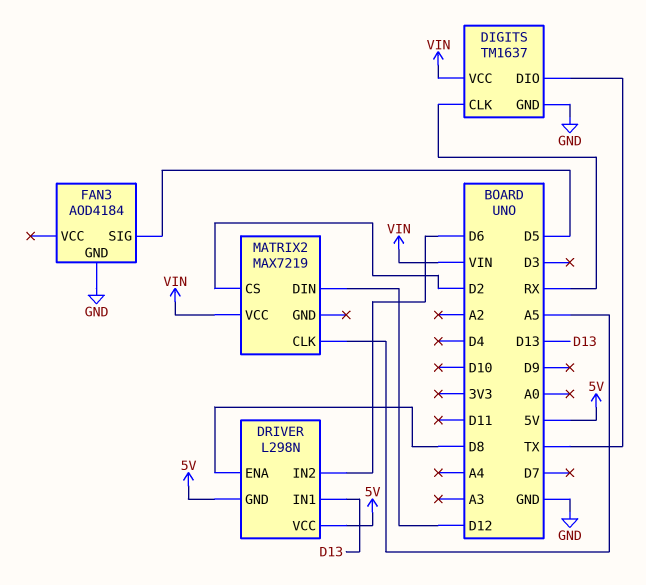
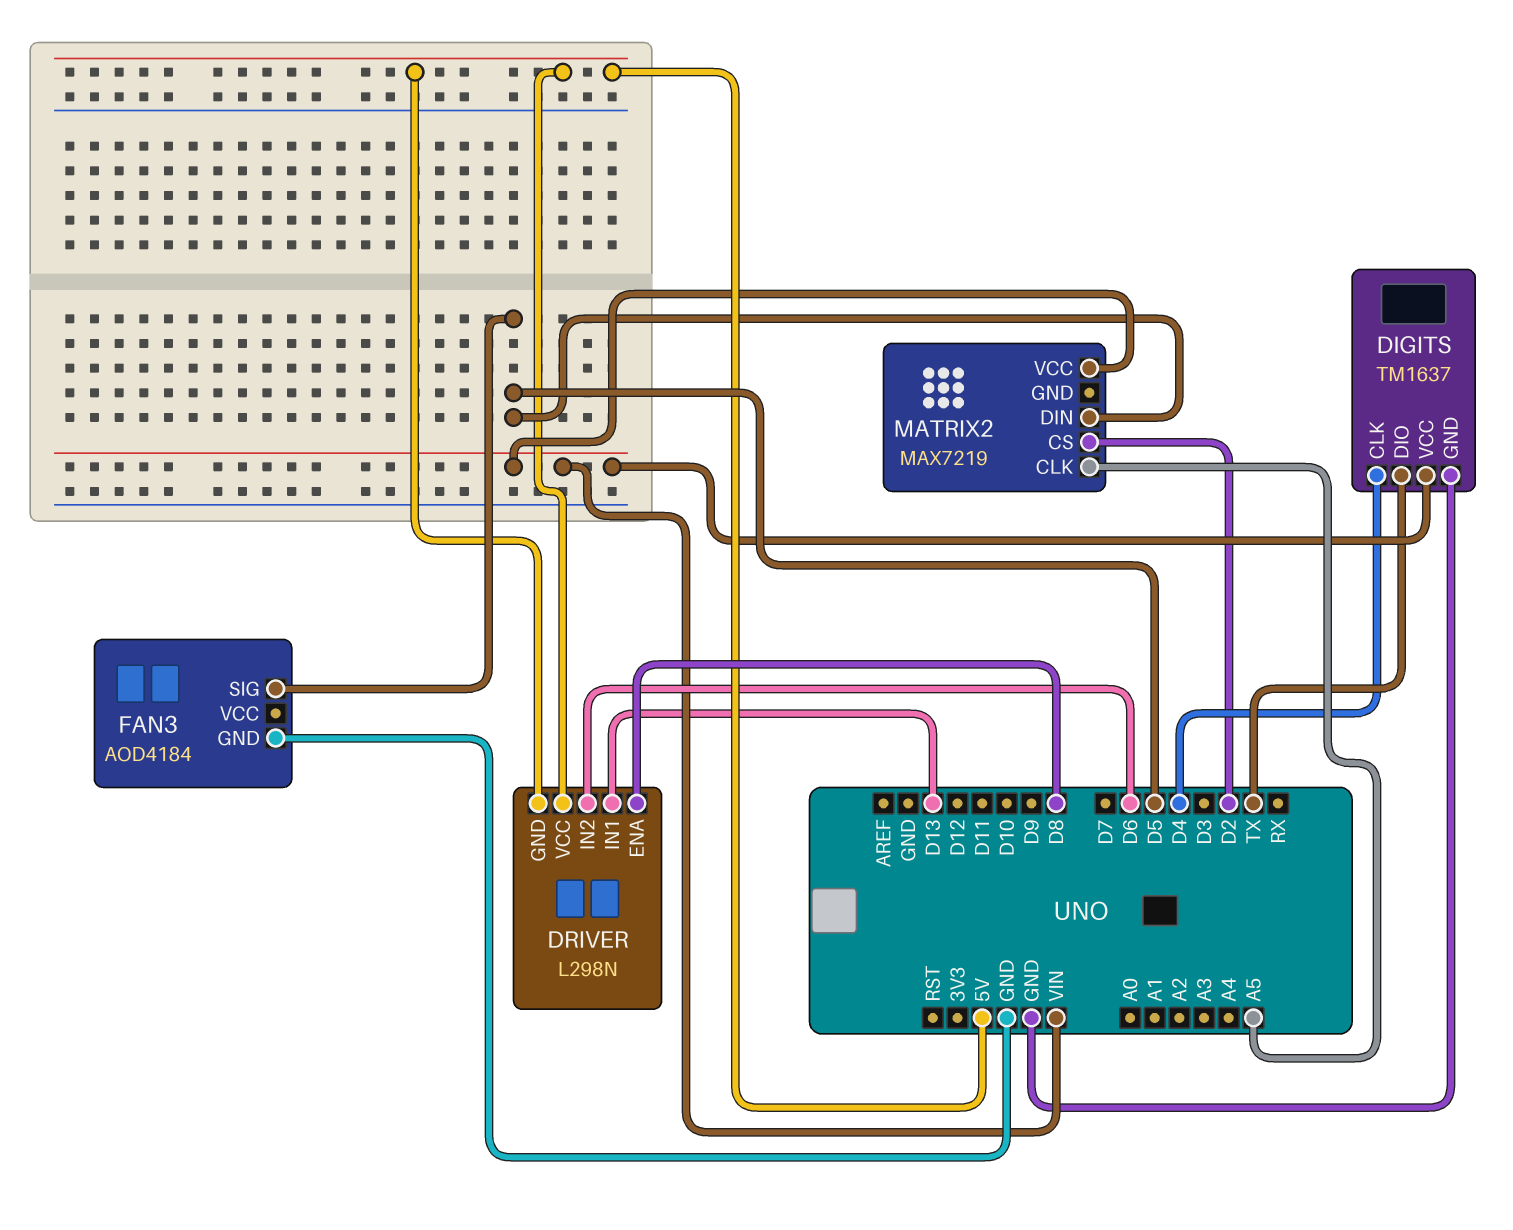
DIGITS pin CLK: RX -> D4
MATRIX2 pin DIN: D12 -> D5

